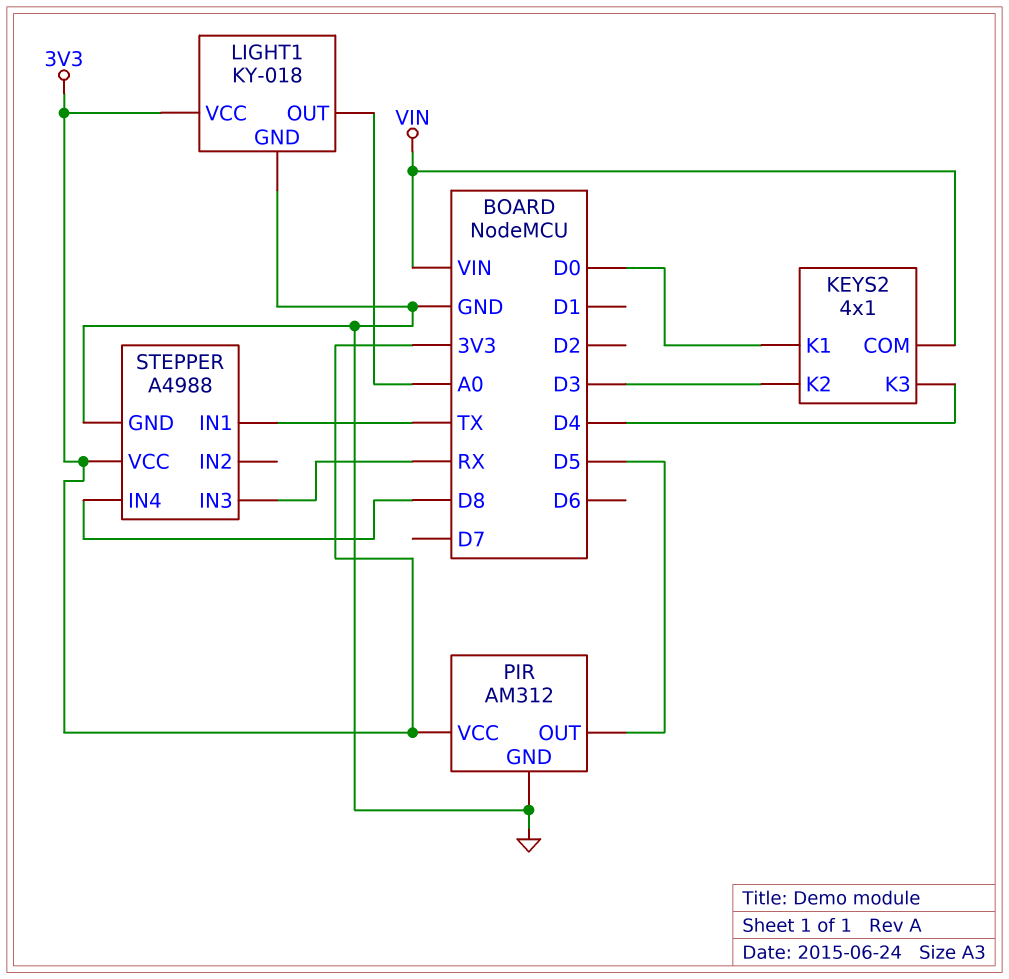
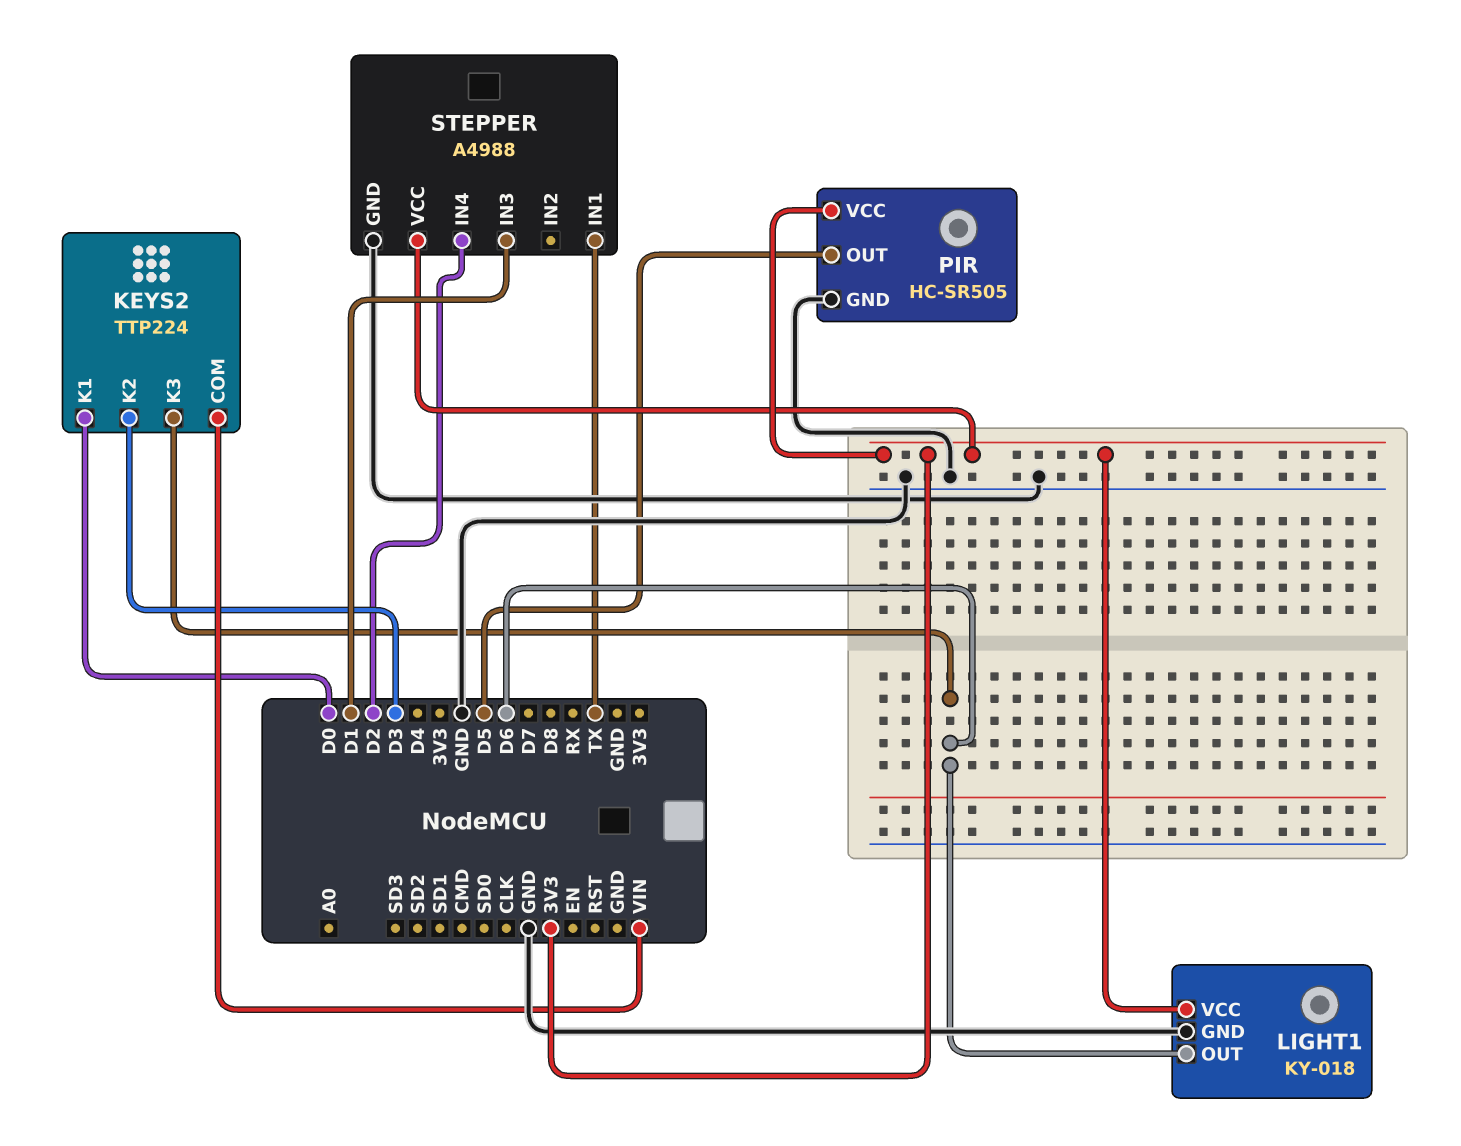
KEYS2: 4x1 -> TTP224
KEYS2 pin K3: D4 -> D6
LIGHT1 pin OUT: A0 -> D6
PIR: AM312 -> HC-SR505
STEPPER pin IN3: RX -> D1
STEPPER pin IN4: D8 -> D2

